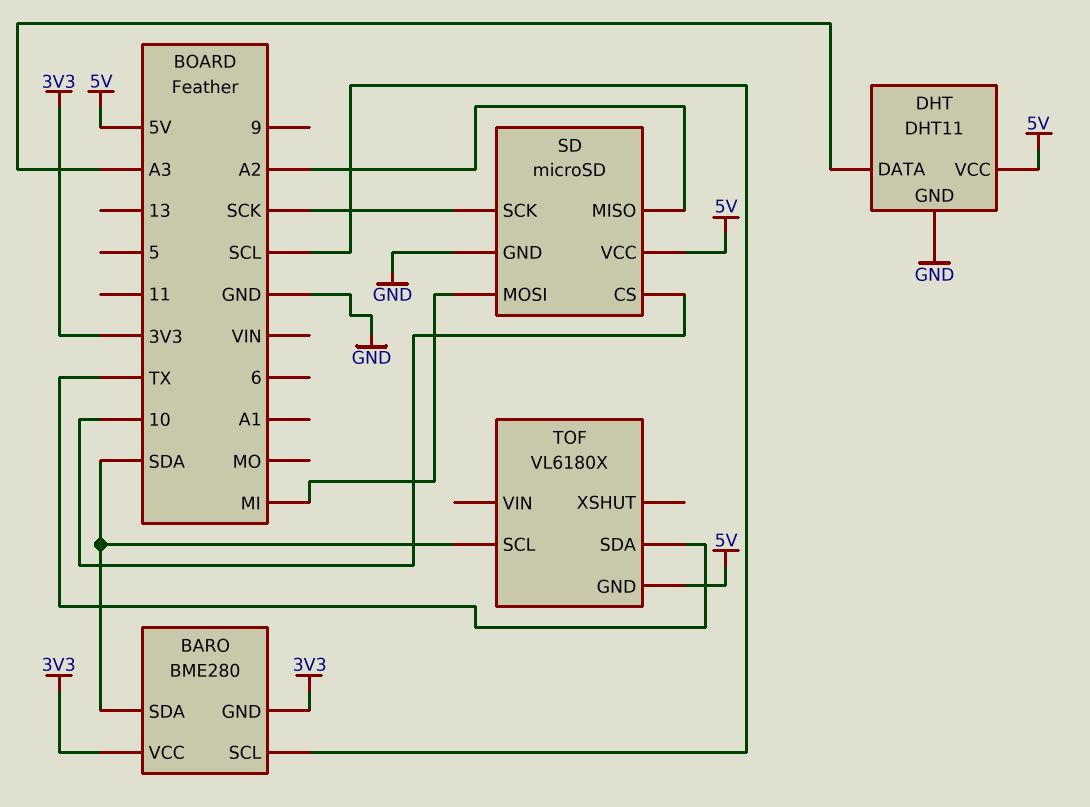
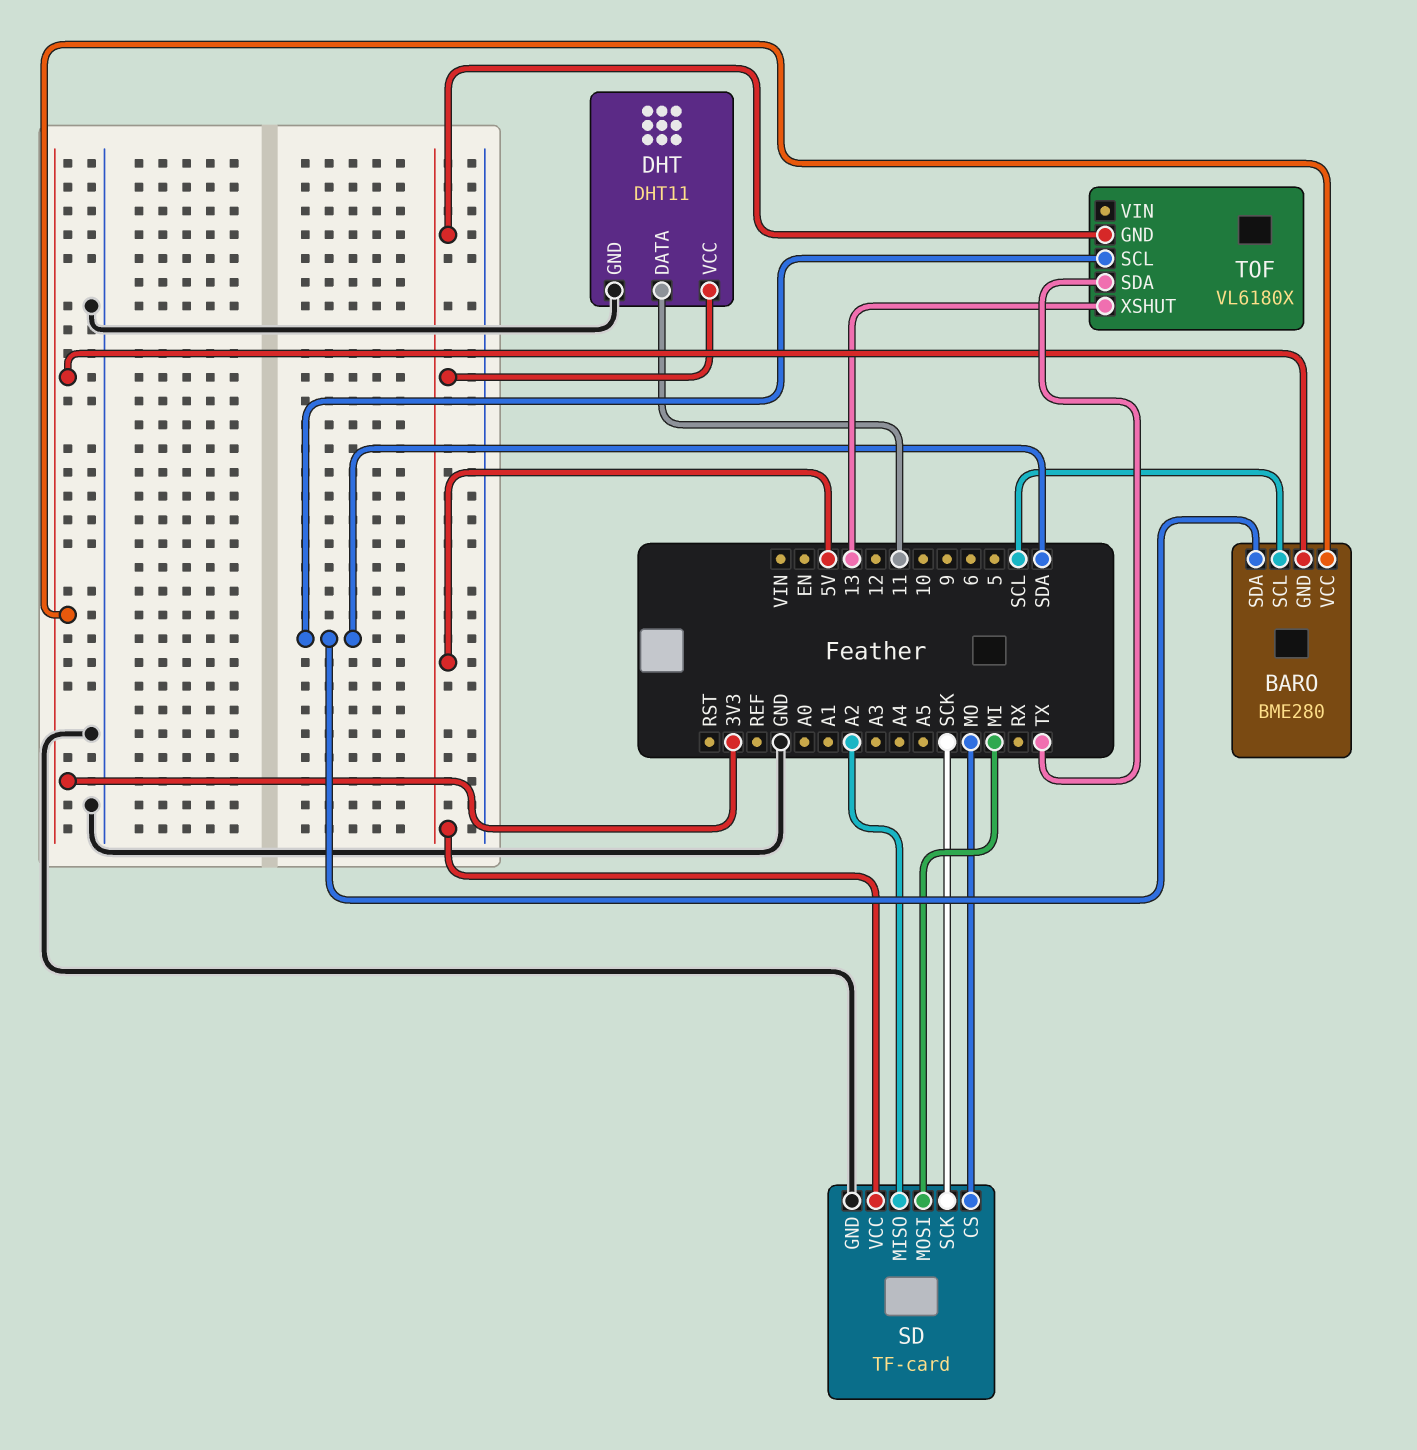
DHT pin DATA: A3 -> 11
SD: microSD -> TF-card
SD pin CS: 10 -> MO
TOF pin XSHUT: none -> 13

